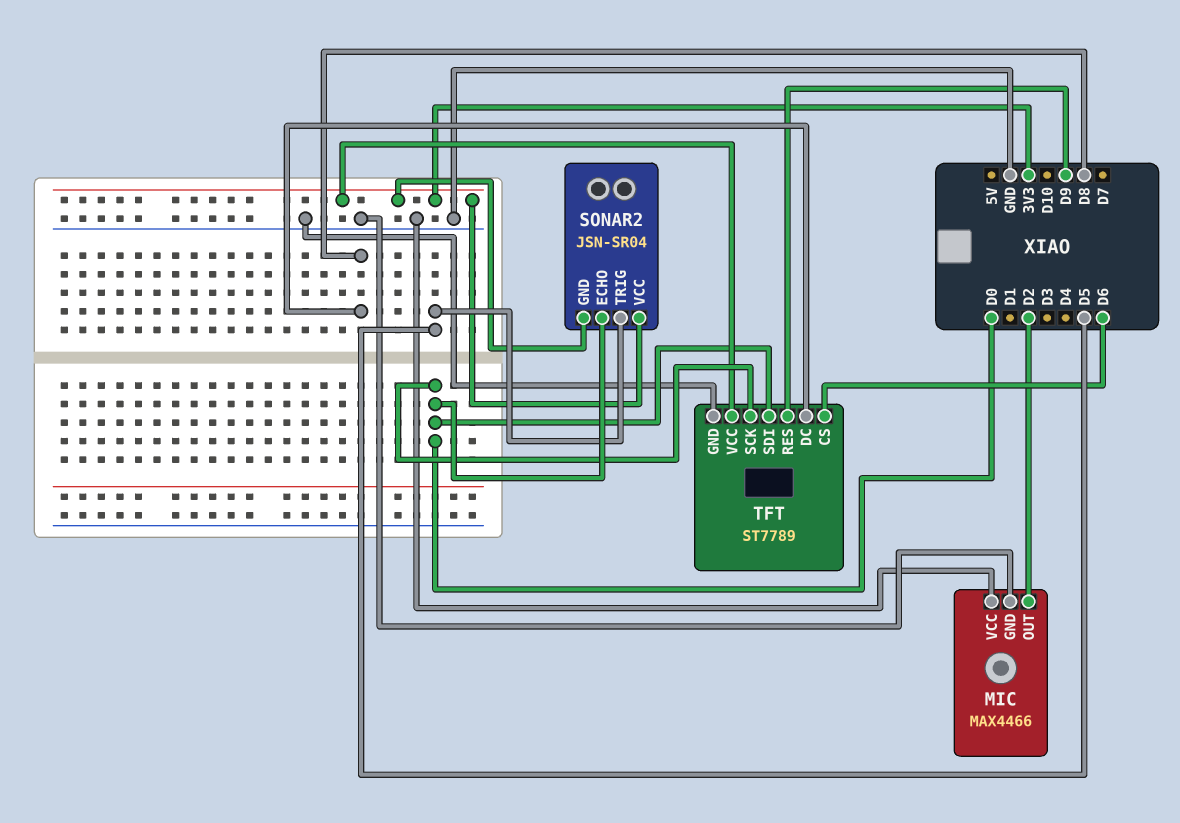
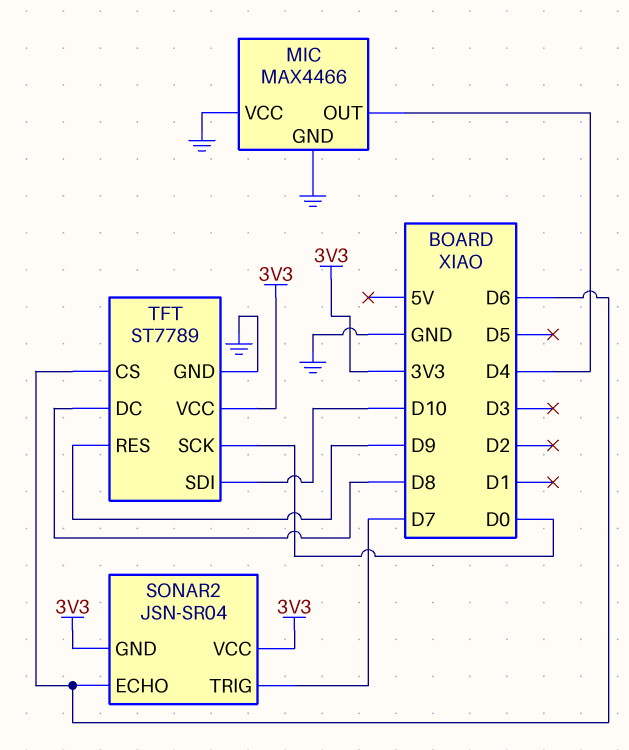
MIC pin OUT: D2 -> D4
SONAR2 pin ECHO: D0 -> D6
SONAR2 pin TRIG: D5 -> D7
TFT pin SDI: D0 -> D10

